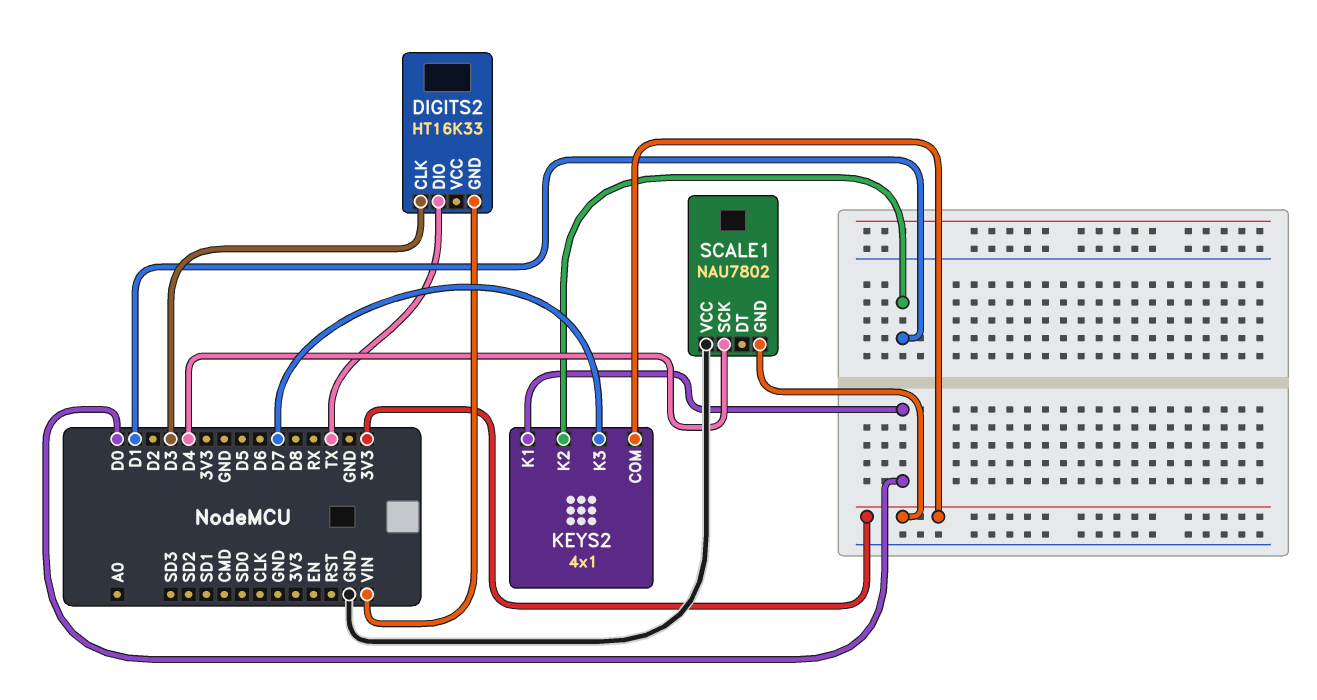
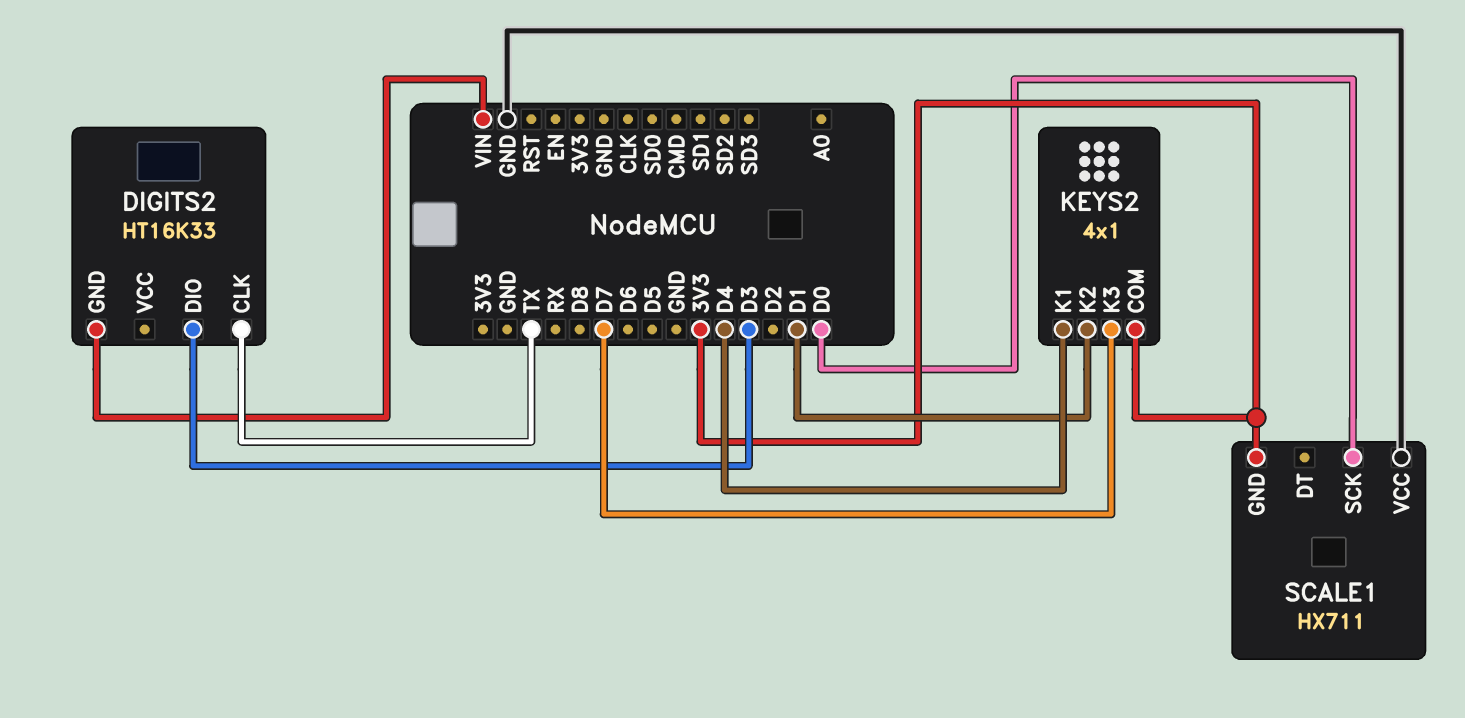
DIGITS2 pin CLK: D3 -> TX
DIGITS2 pin DIO: TX -> D3
KEYS2 pin K1: D0 -> D4
SCALE1: NAU7802 -> HX711
SCALE1 pin SCK: D4 -> D0

